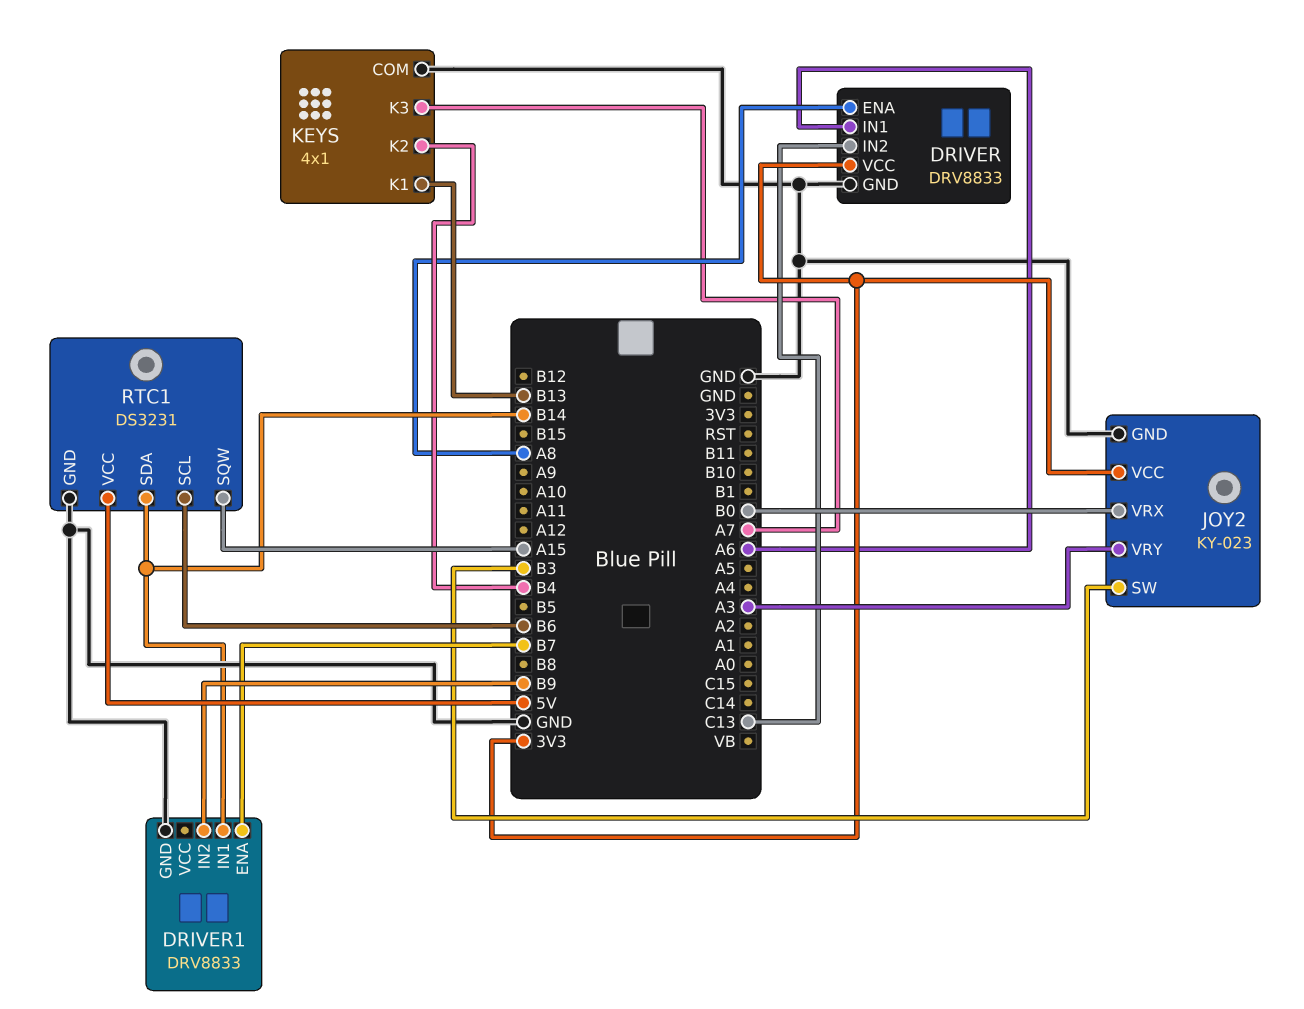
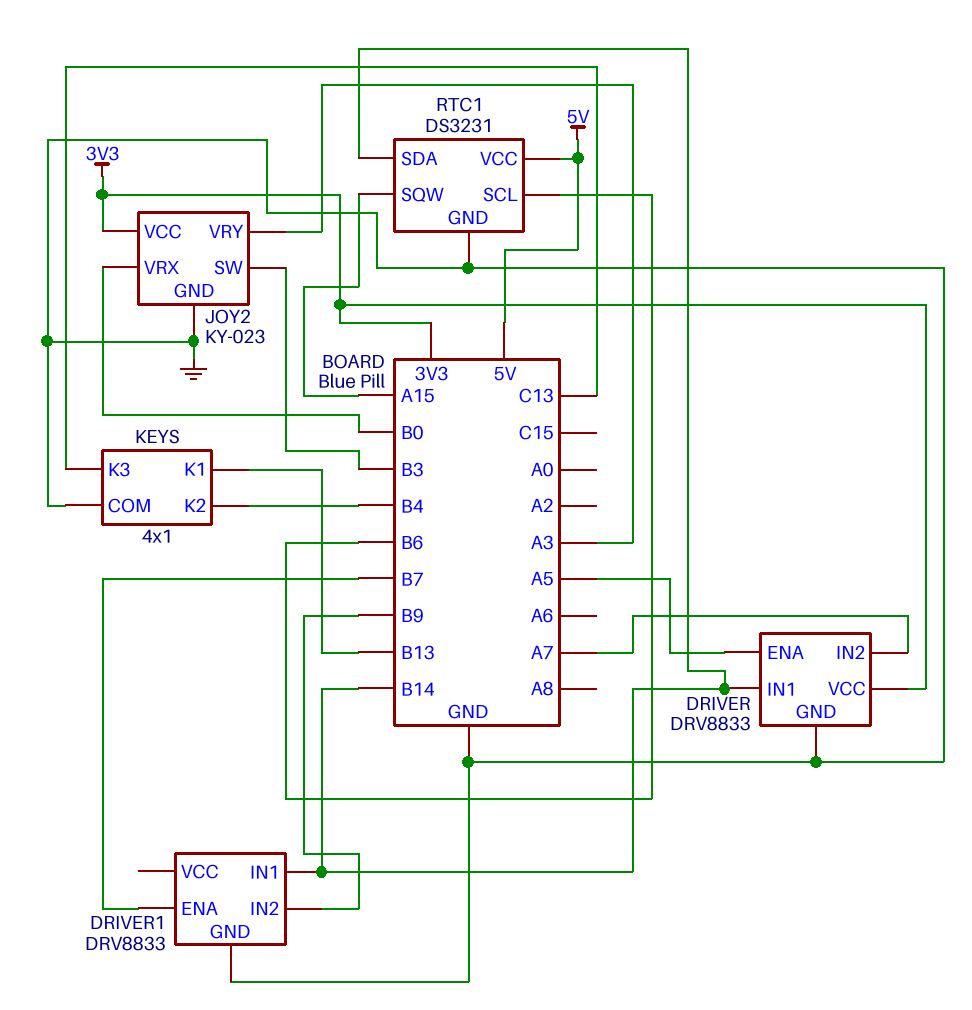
DRIVER pin ENA: A8 -> A5
DRIVER pin IN1: A6 -> B14
DRIVER pin IN2: C13 -> A7
KEYS pin K3: A7 -> C13

